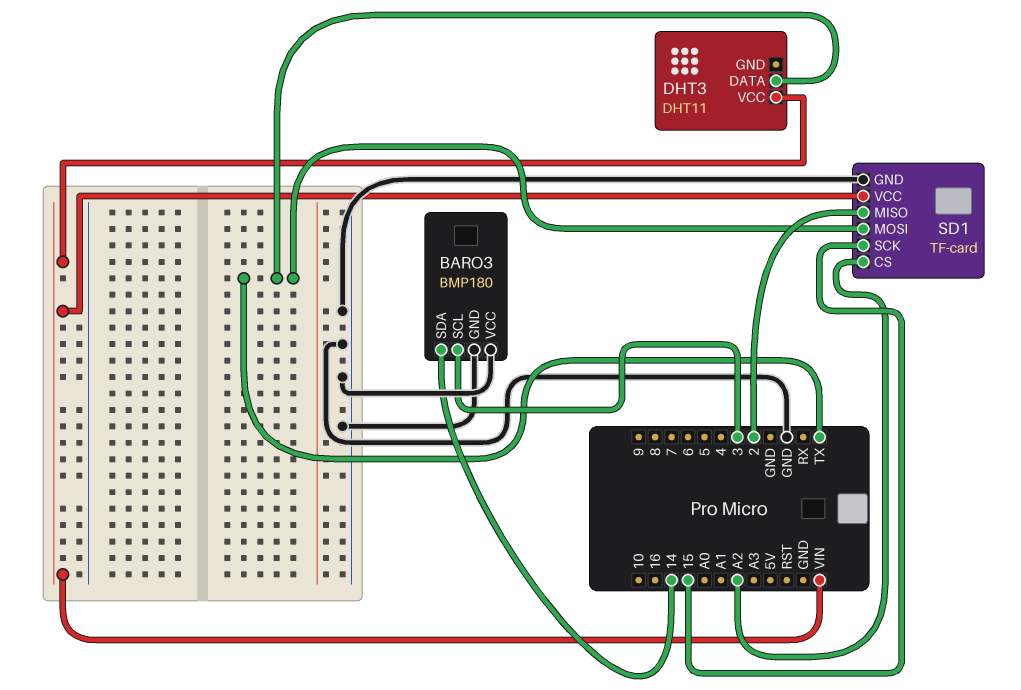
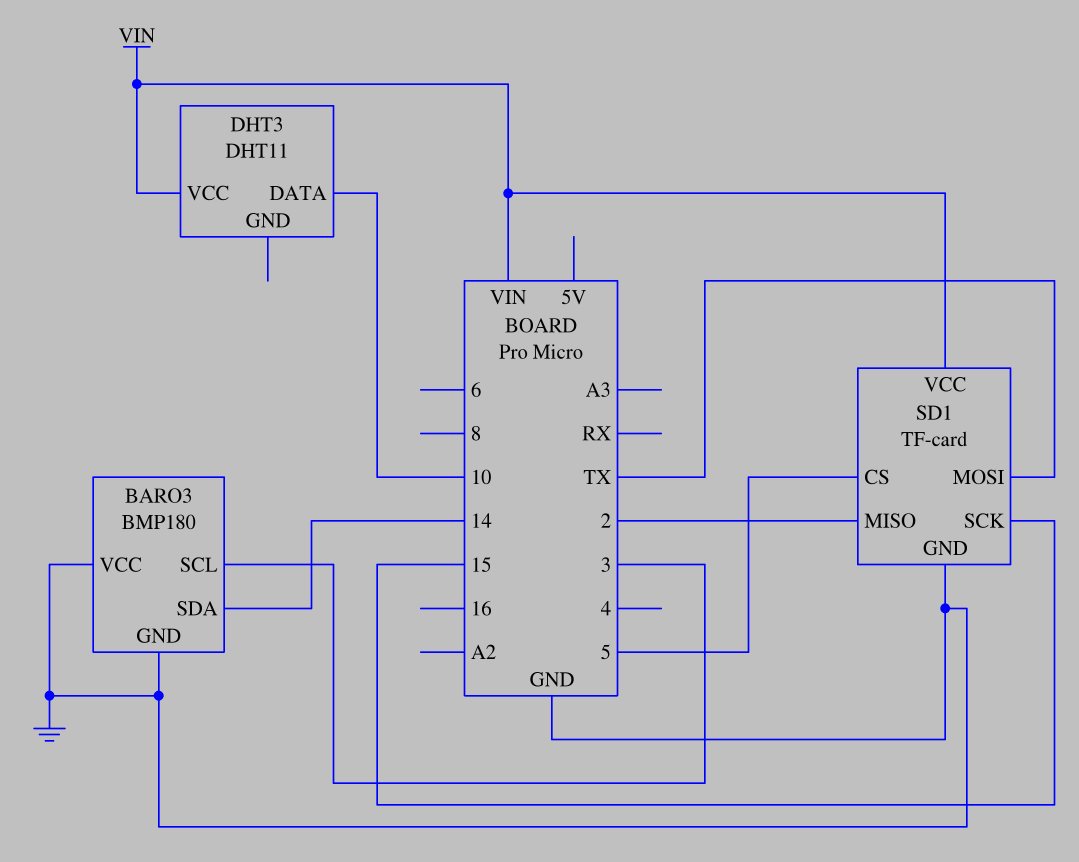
DHT3 pin DATA: TX -> 10
SD1 pin CS: A2 -> 5

